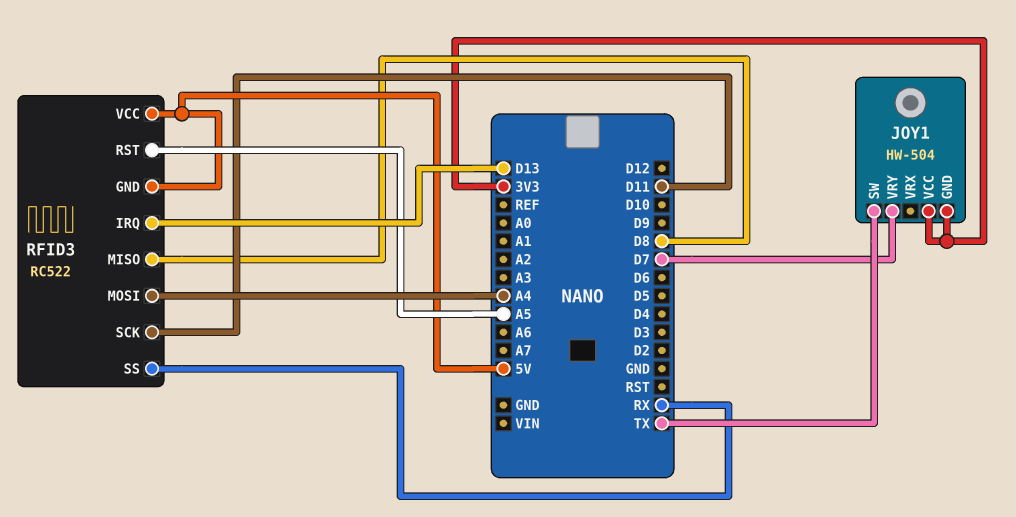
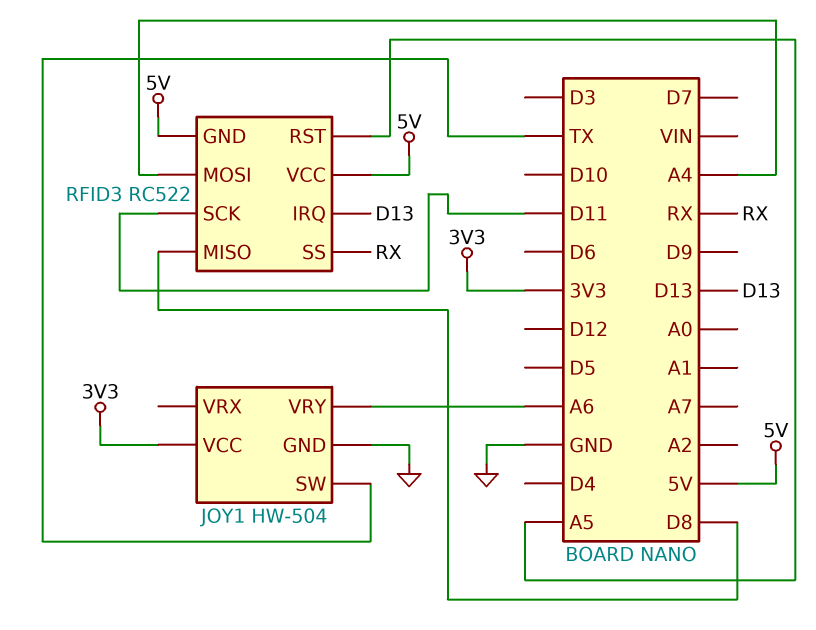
JOY1 pin GND: 3V3 -> GND
JOY1 pin VRY: D7 -> A6

